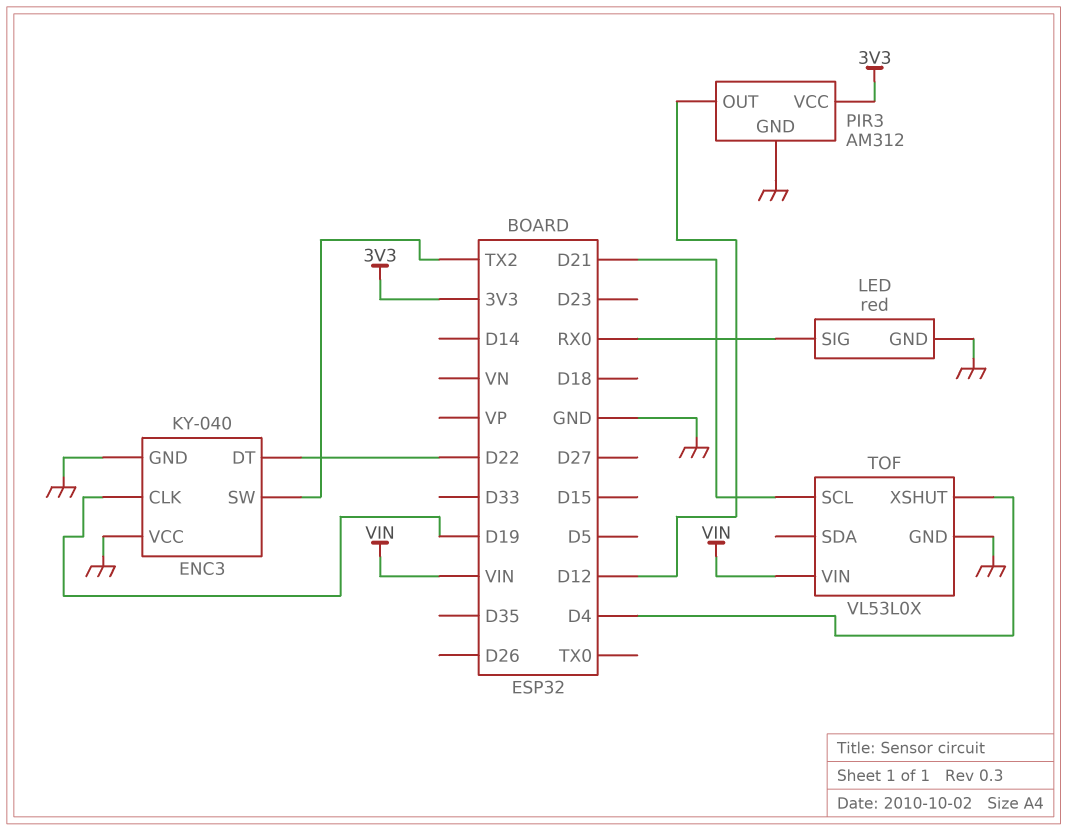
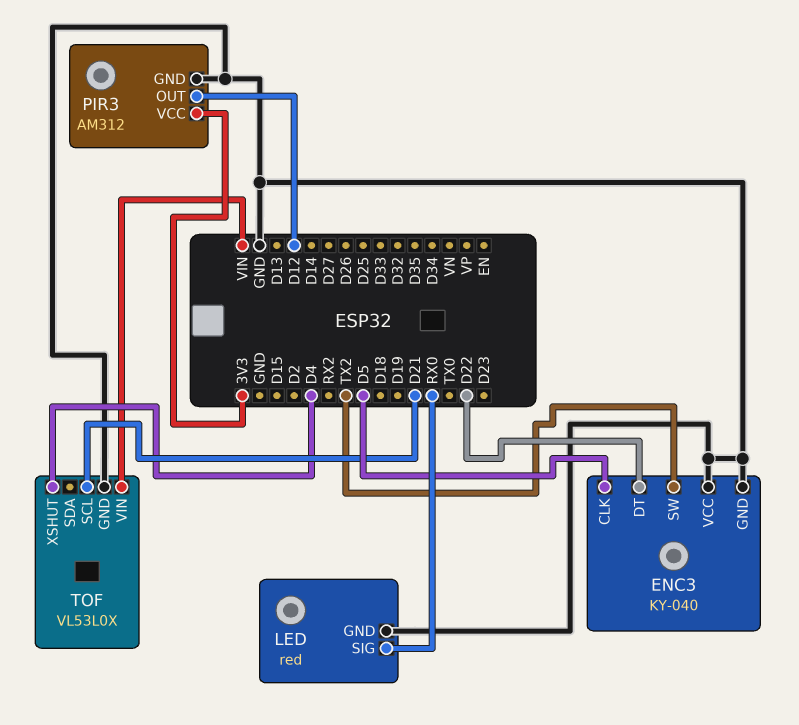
ENC3 pin CLK: D19 -> D5

